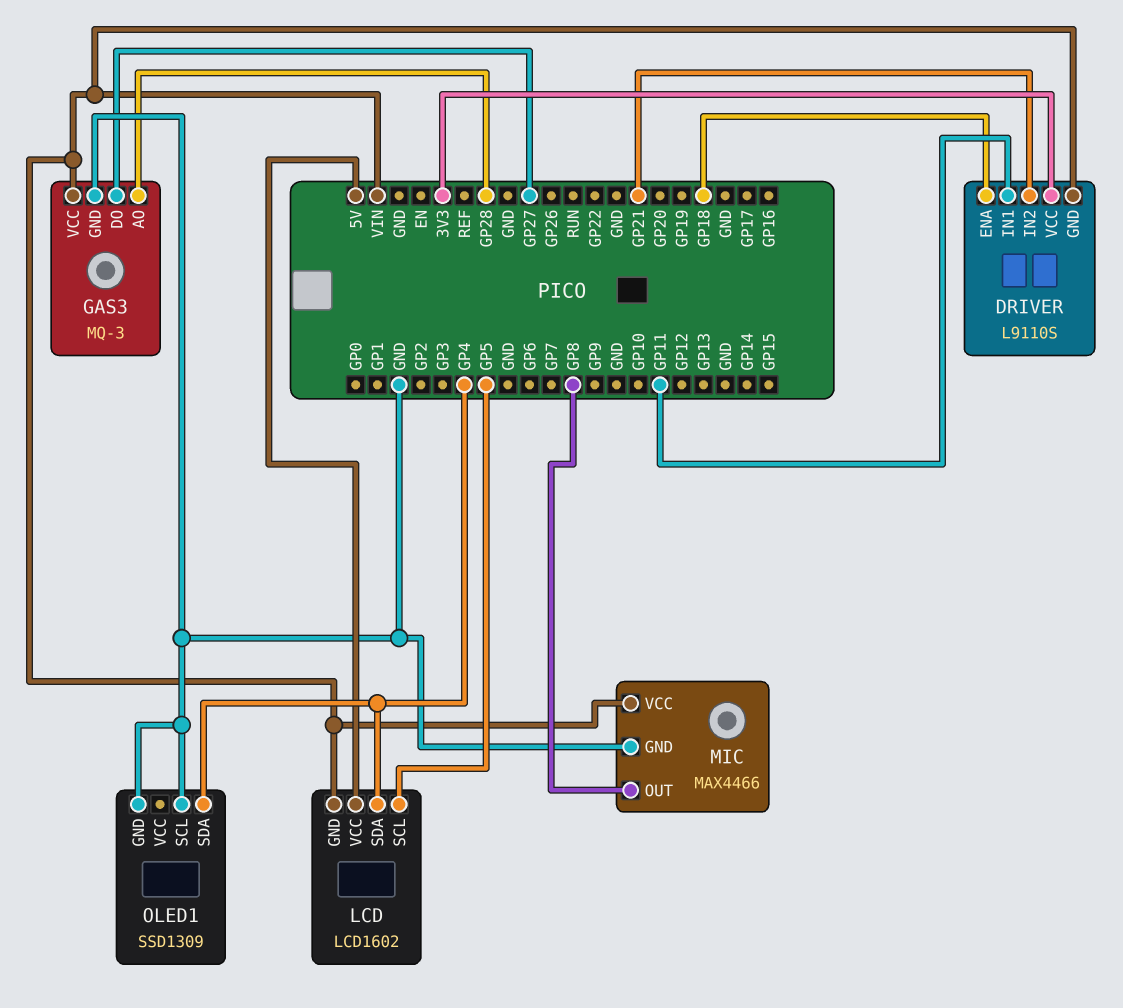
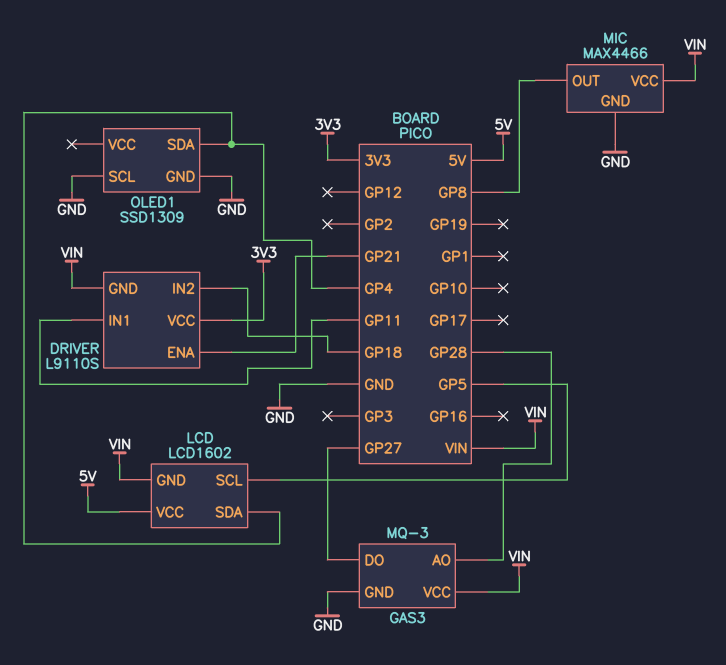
DRIVER pin ENA: GP18 -> GP21
DRIVER pin IN2: GP21 -> GP18

